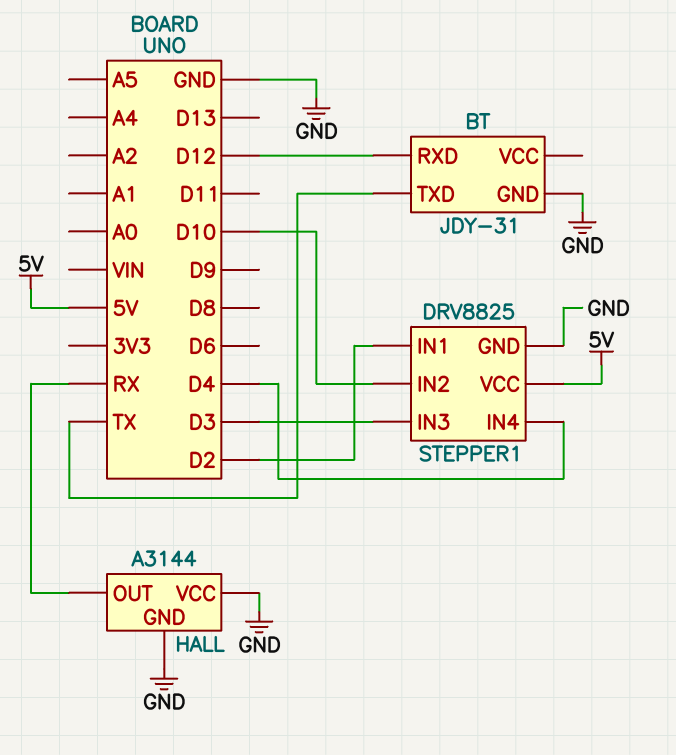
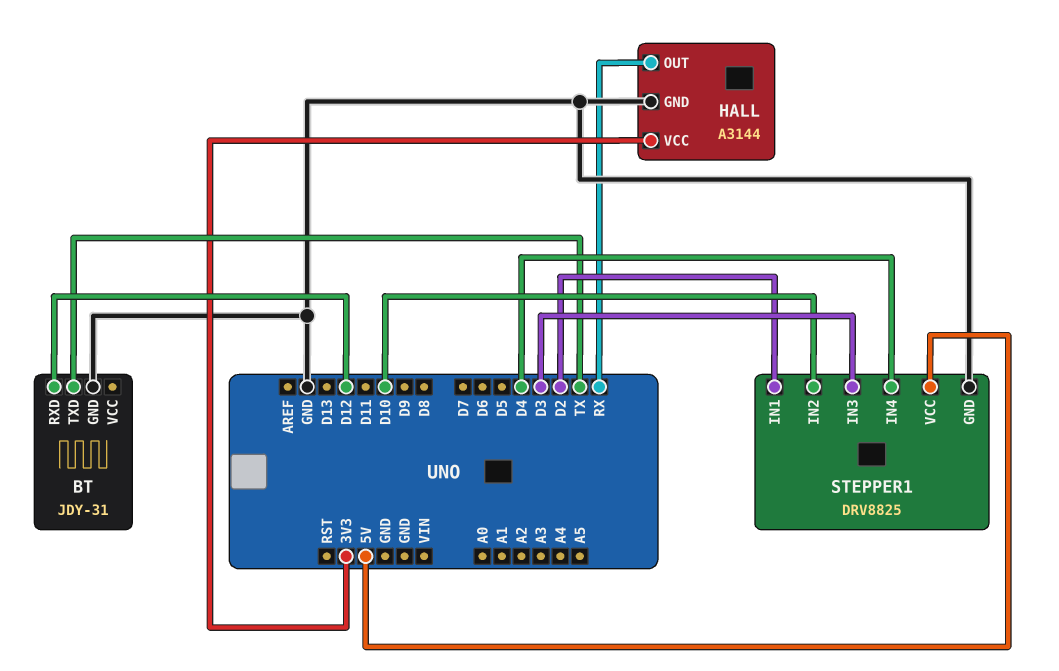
HALL pin VCC: GND -> 3V3

